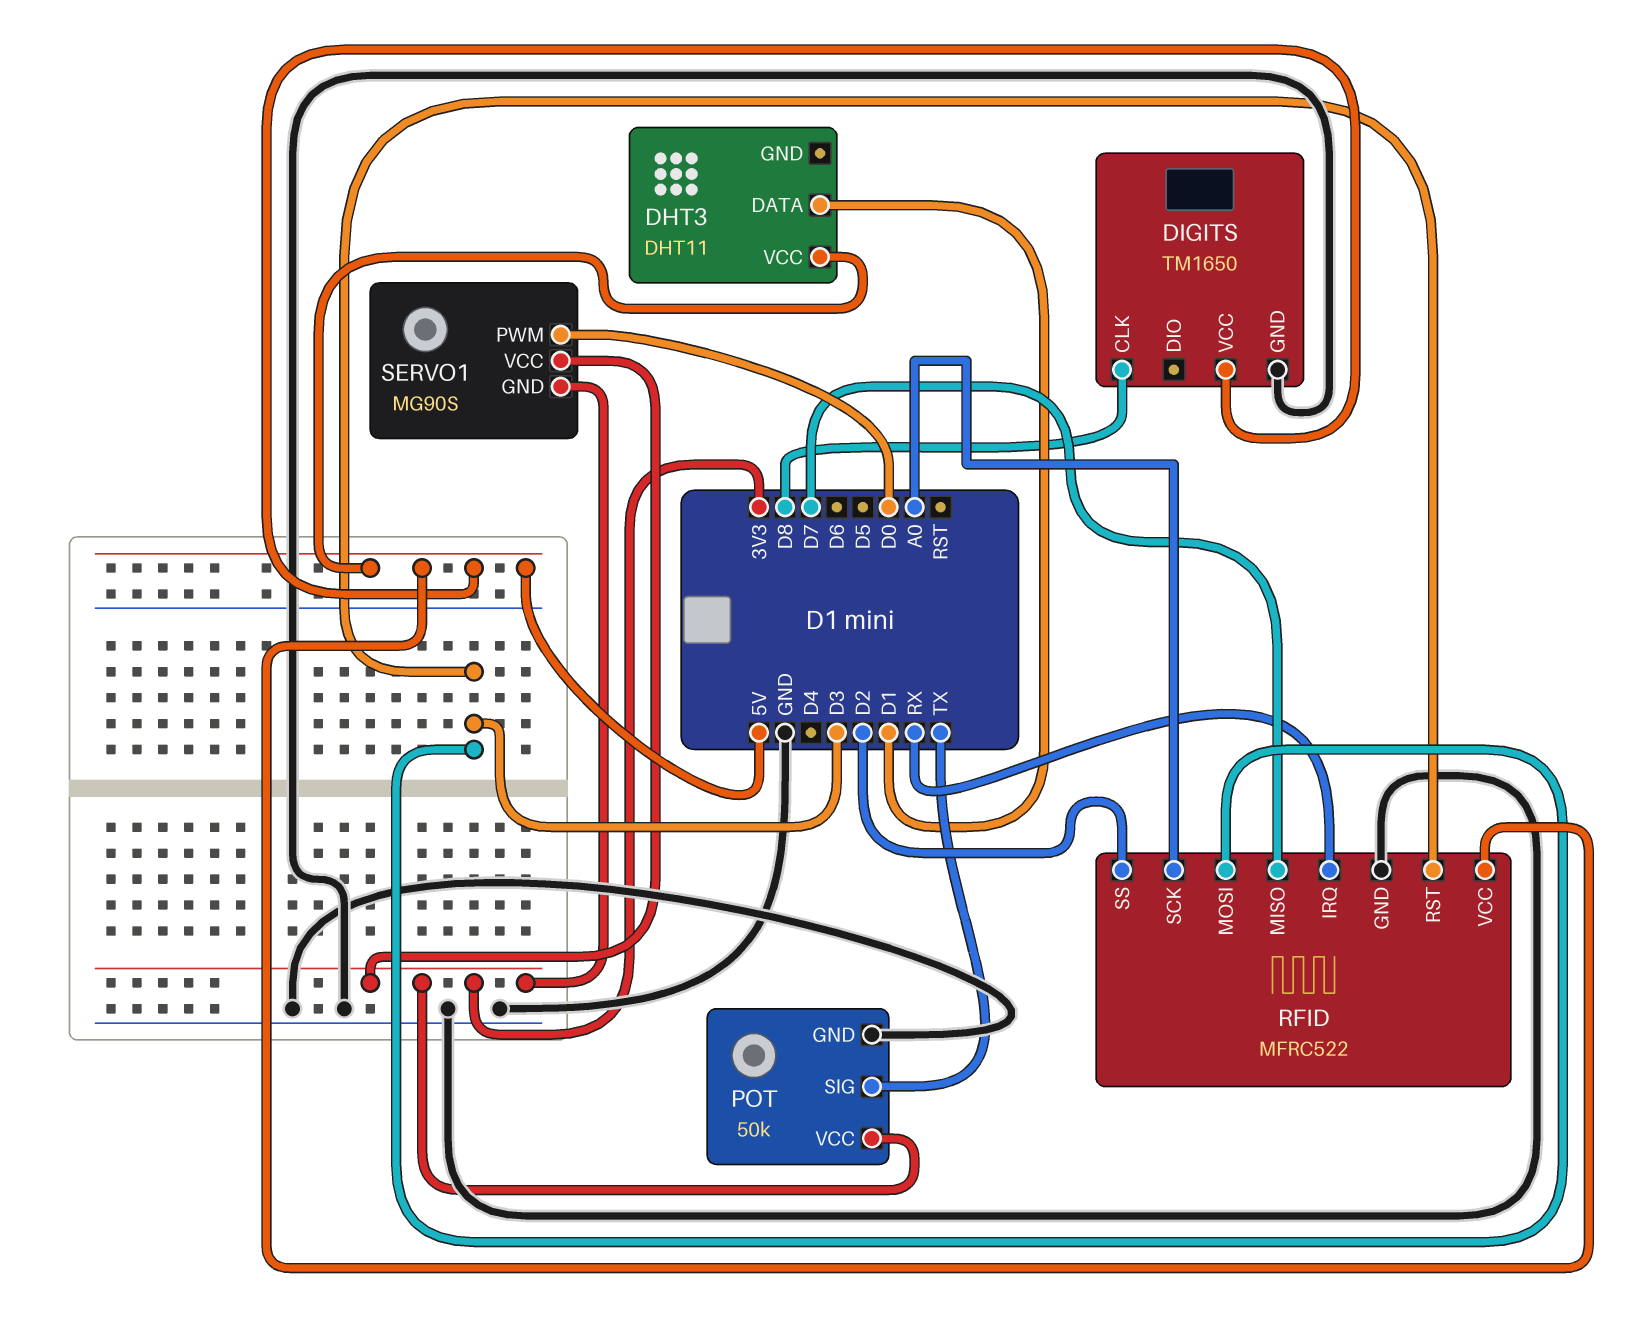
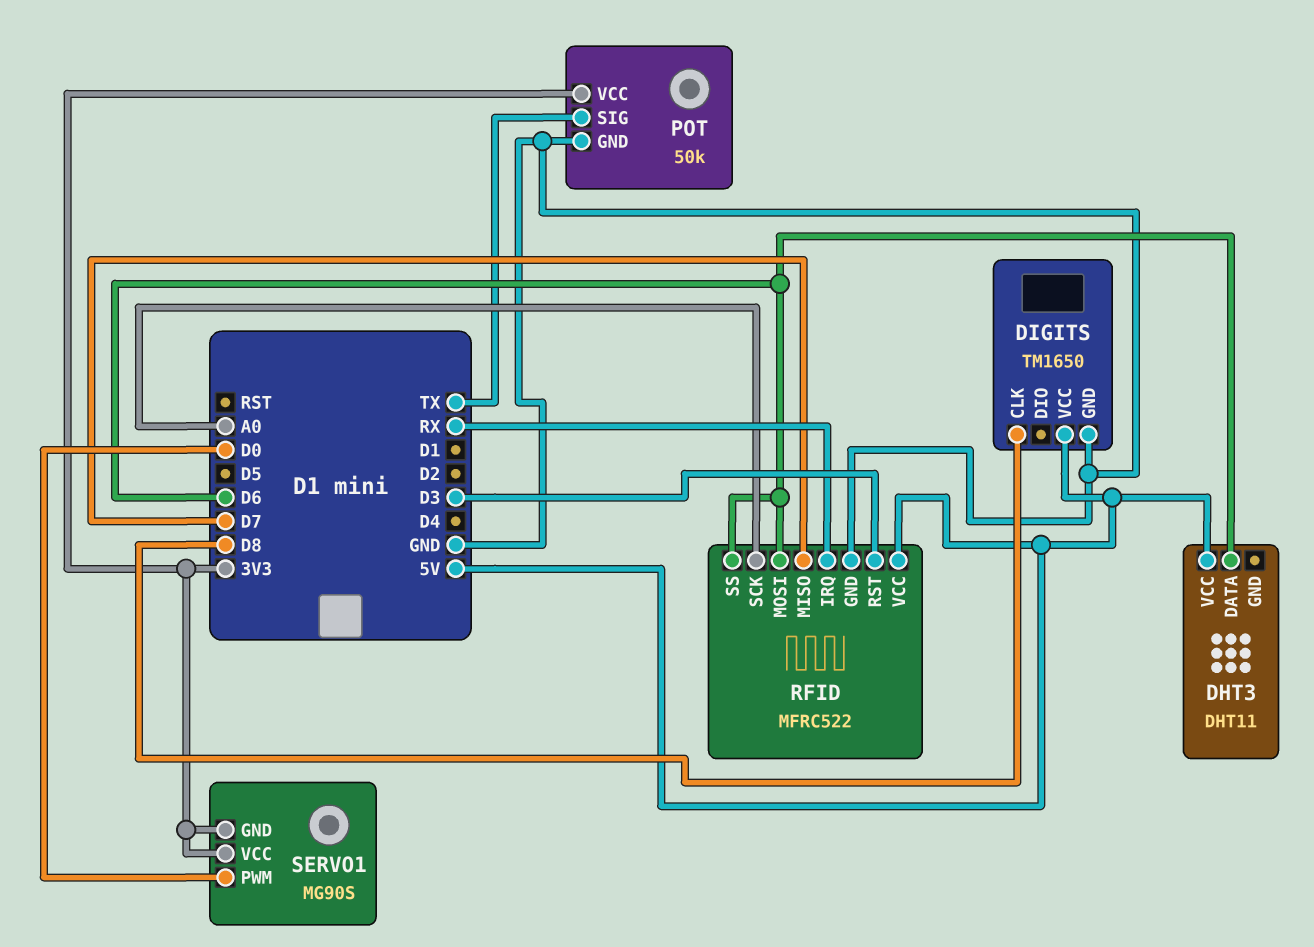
DHT3 pin DATA: D1 -> D6
RFID pin MOSI: D3 -> D6
RFID pin SS: D2 -> D6

